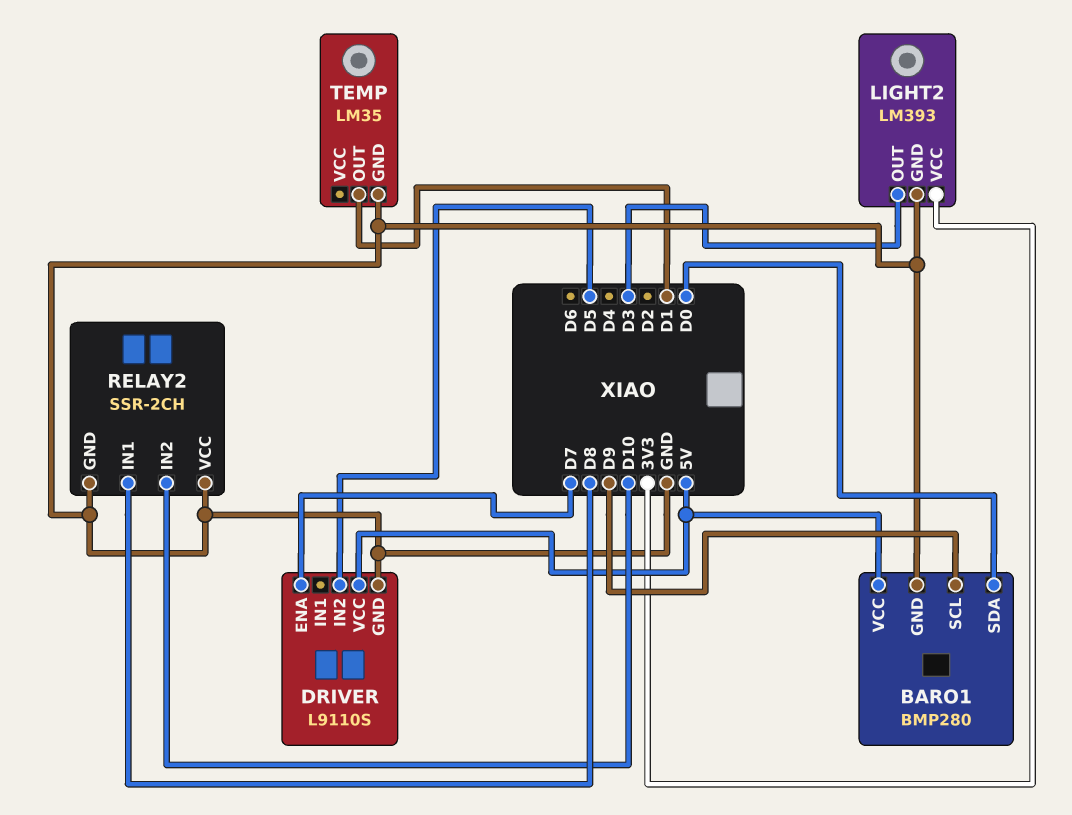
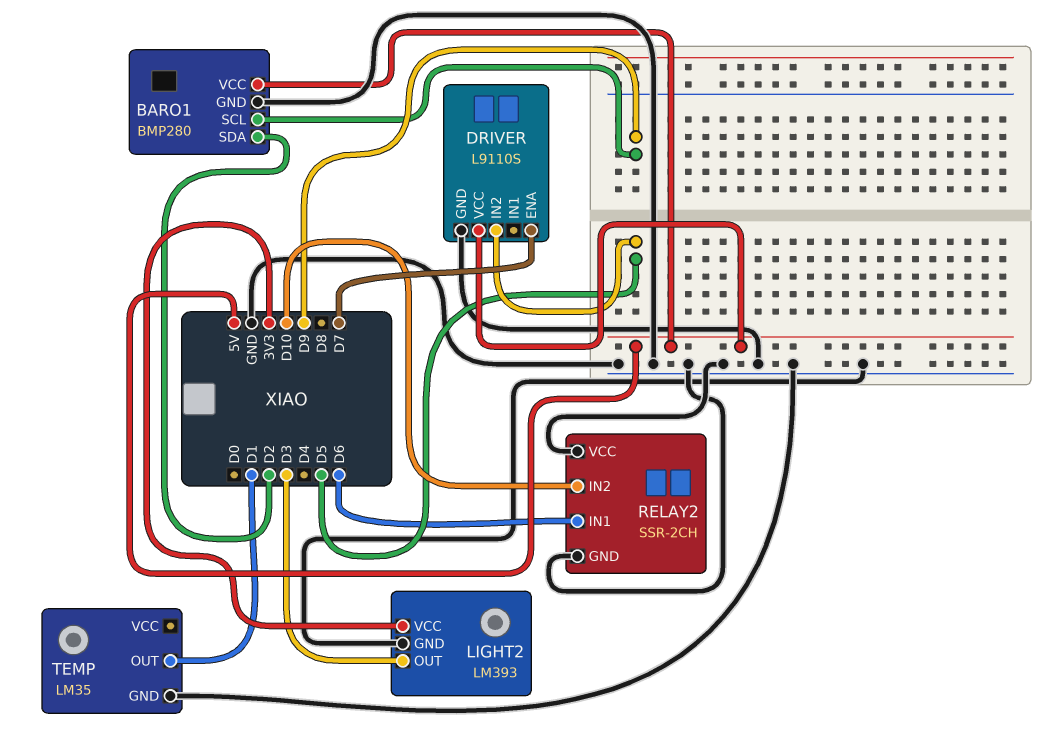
BARO1 pin SDA: D0 -> D2
RELAY2 pin IN1: D8 -> D6

